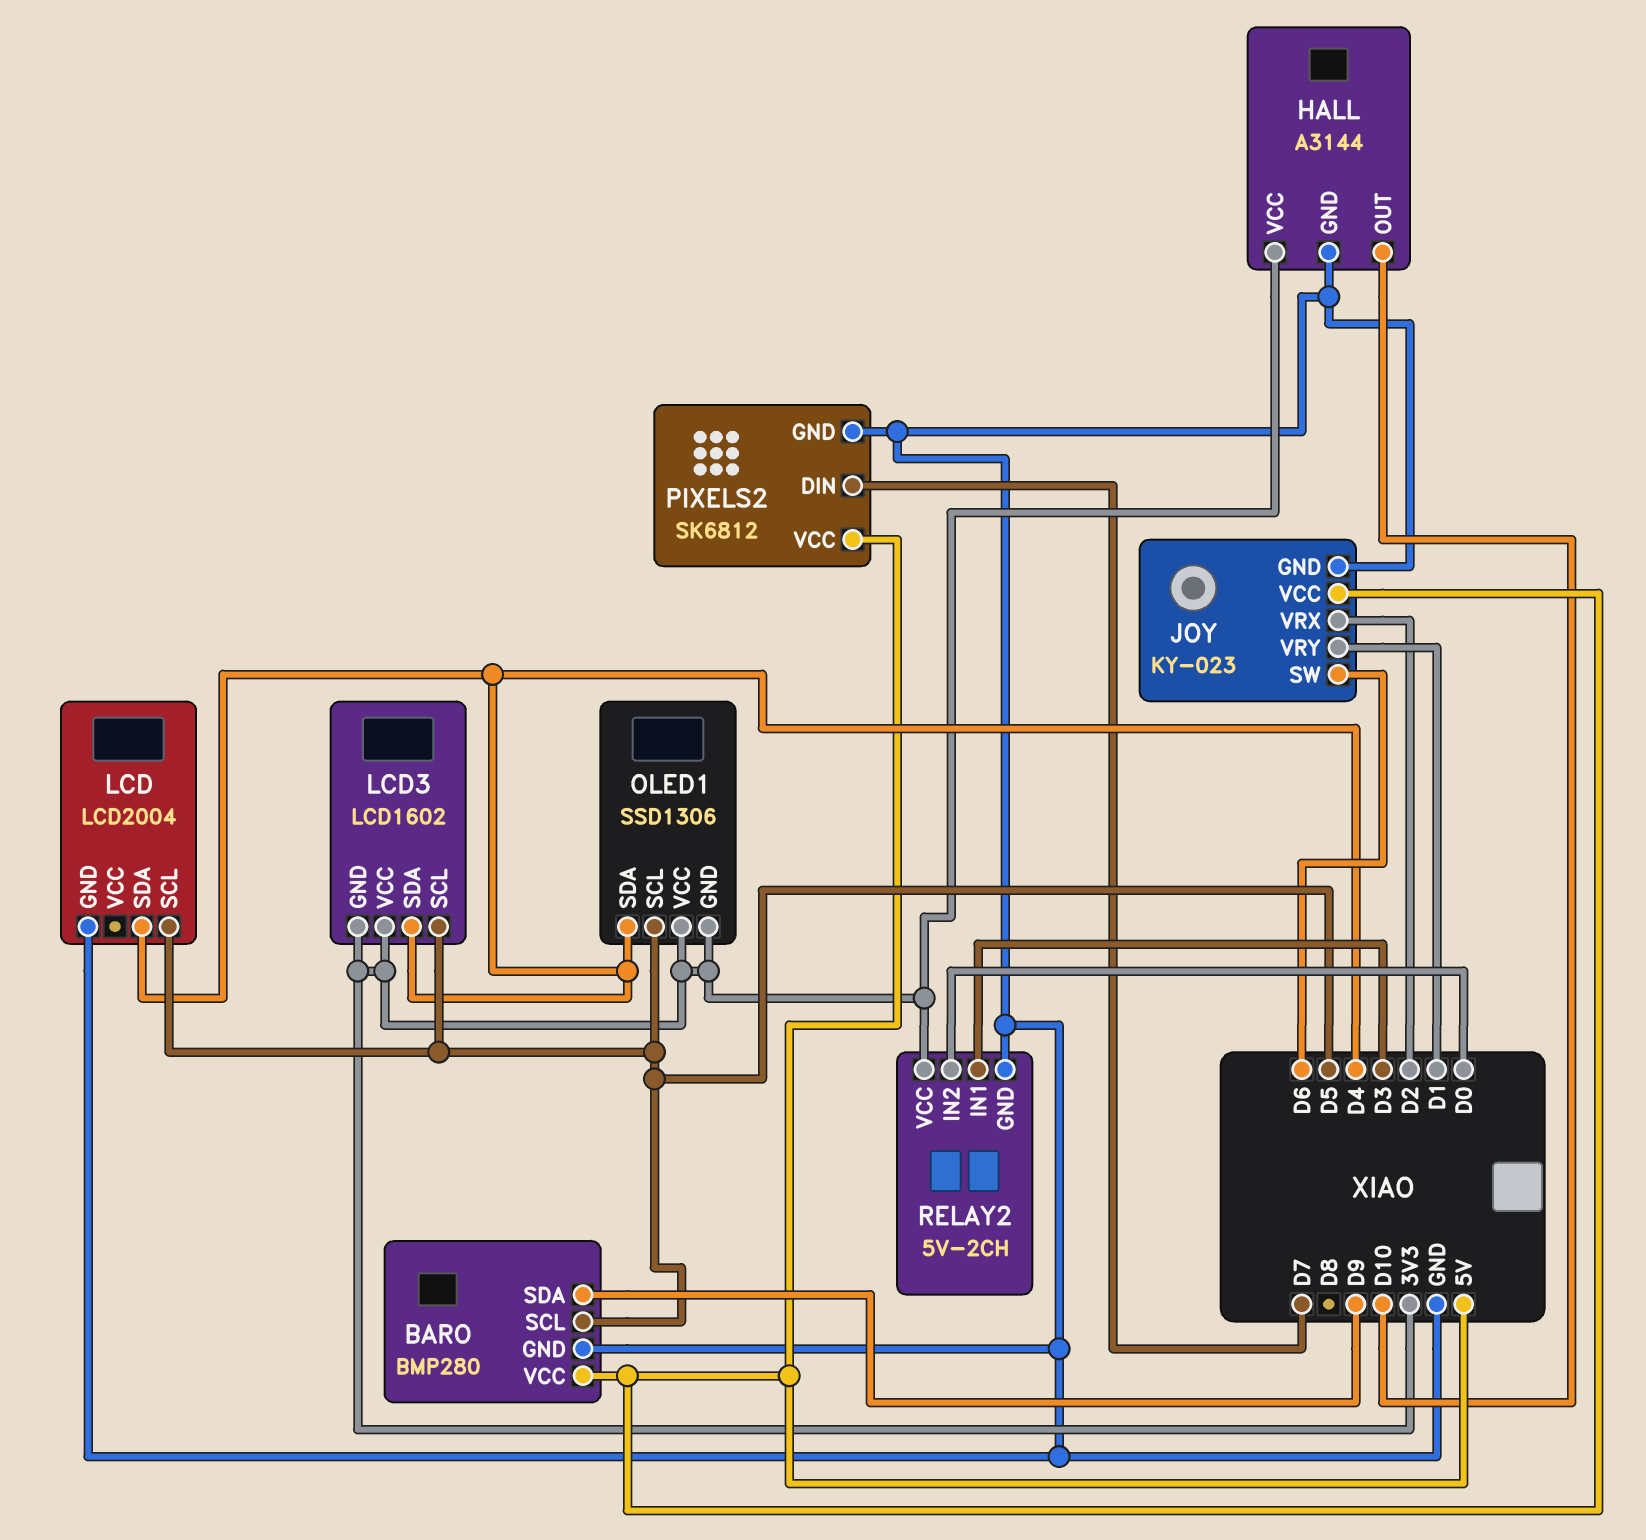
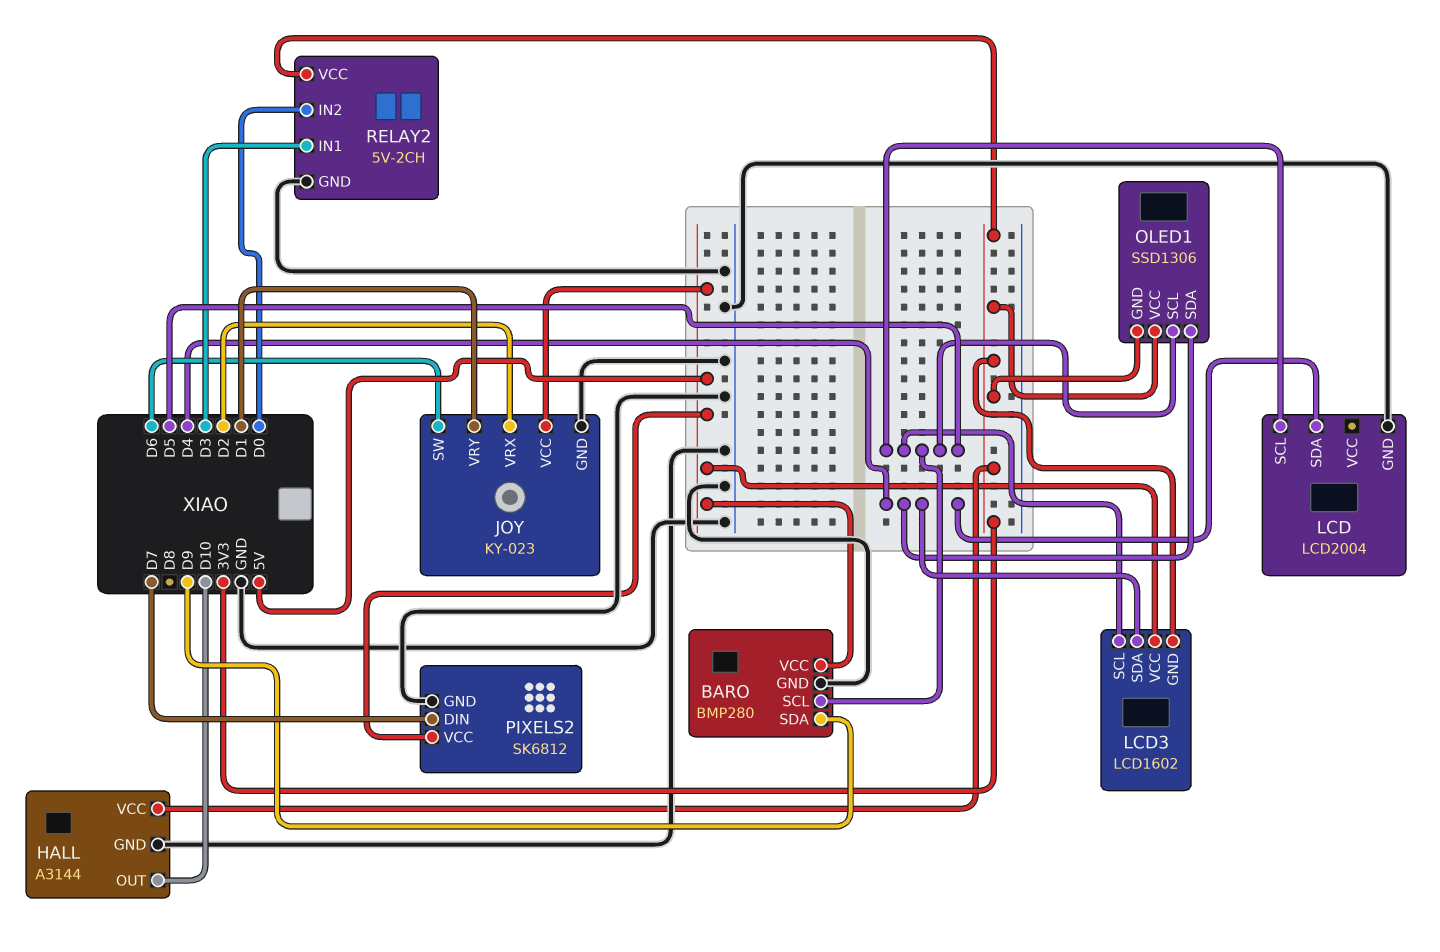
LCD3 pin VCC: 3V3 -> 5V

